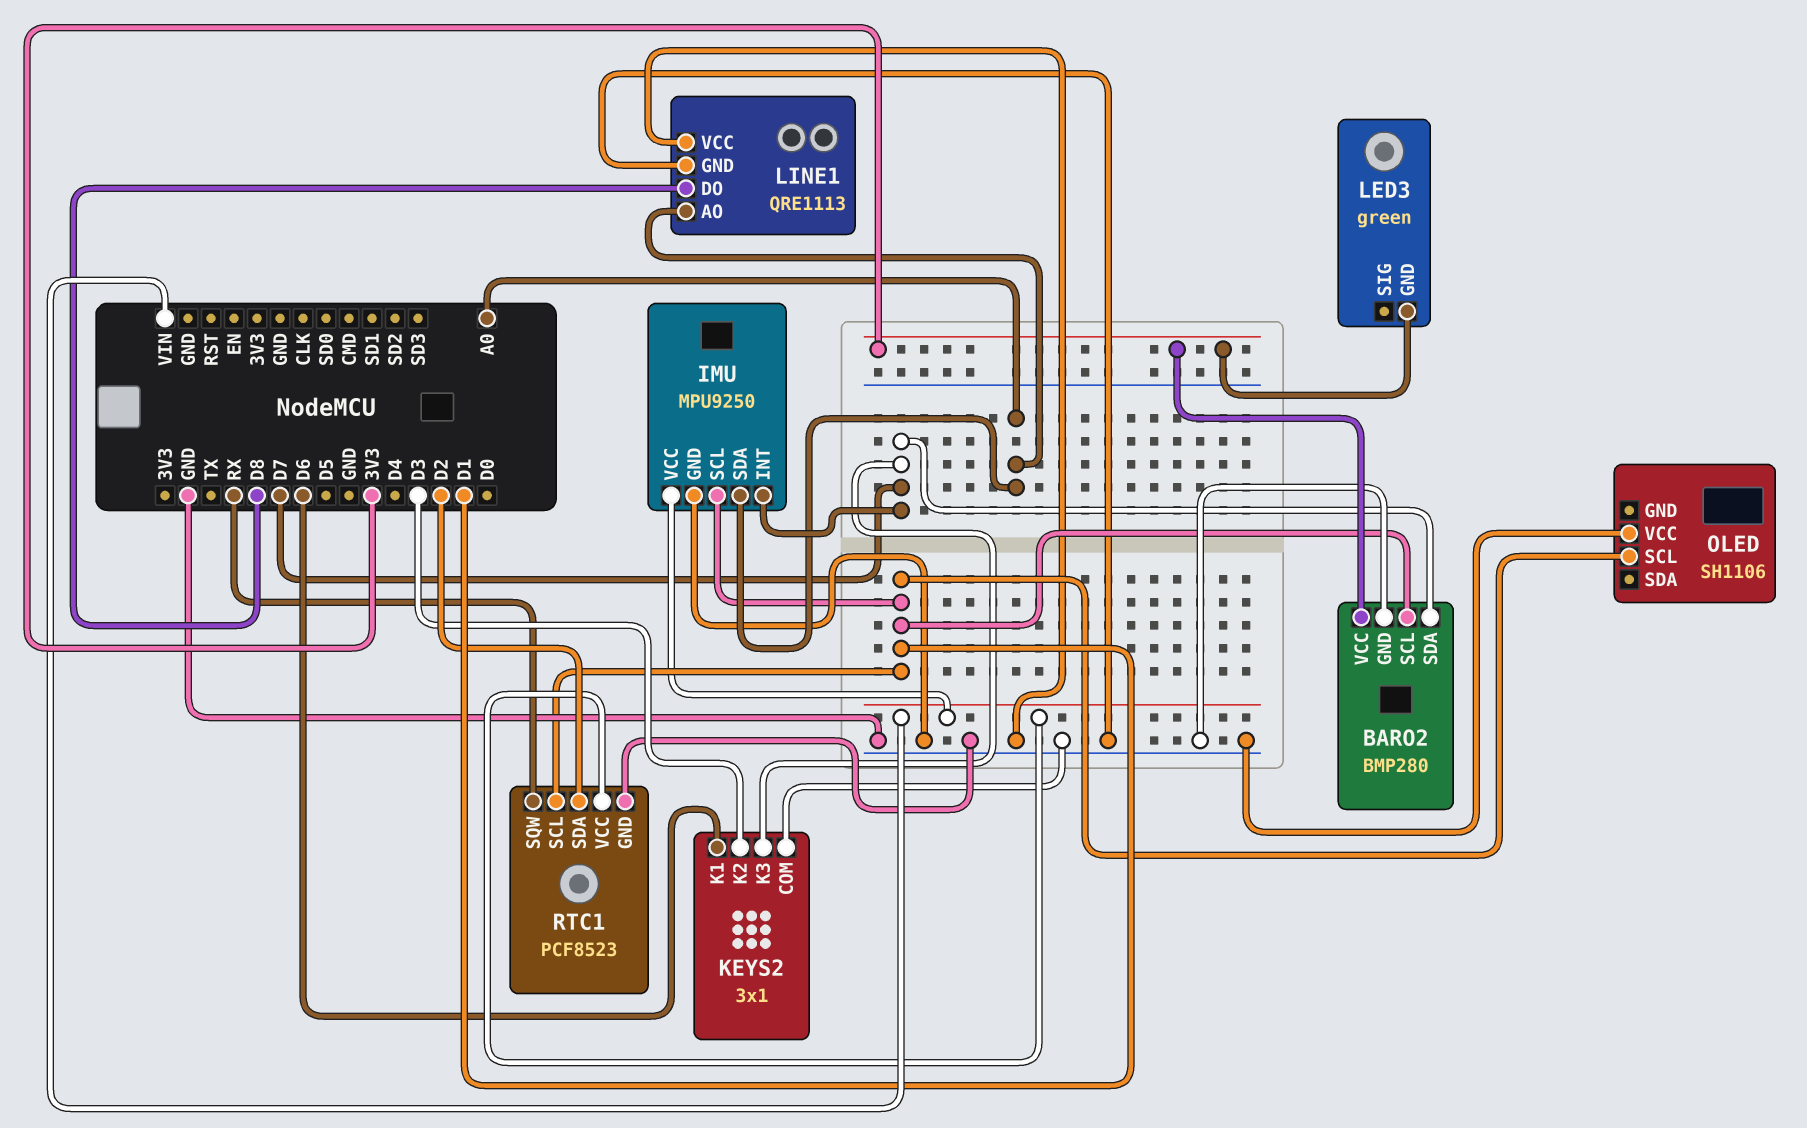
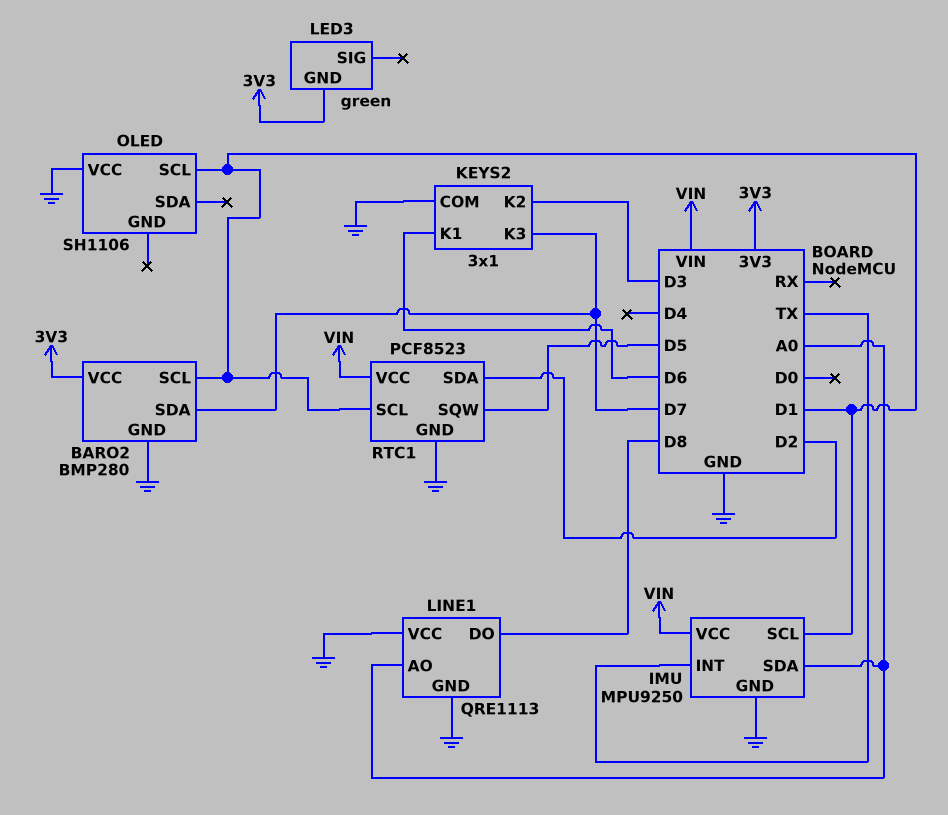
IMU pin INT: D7 -> TX
RTC1 pin SQW: RX -> D5

